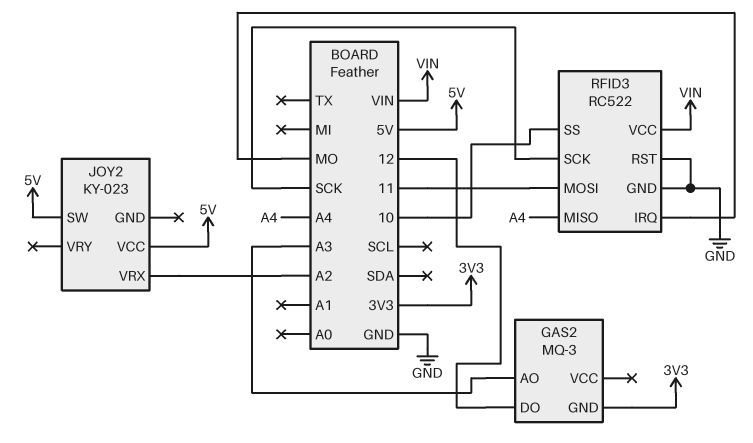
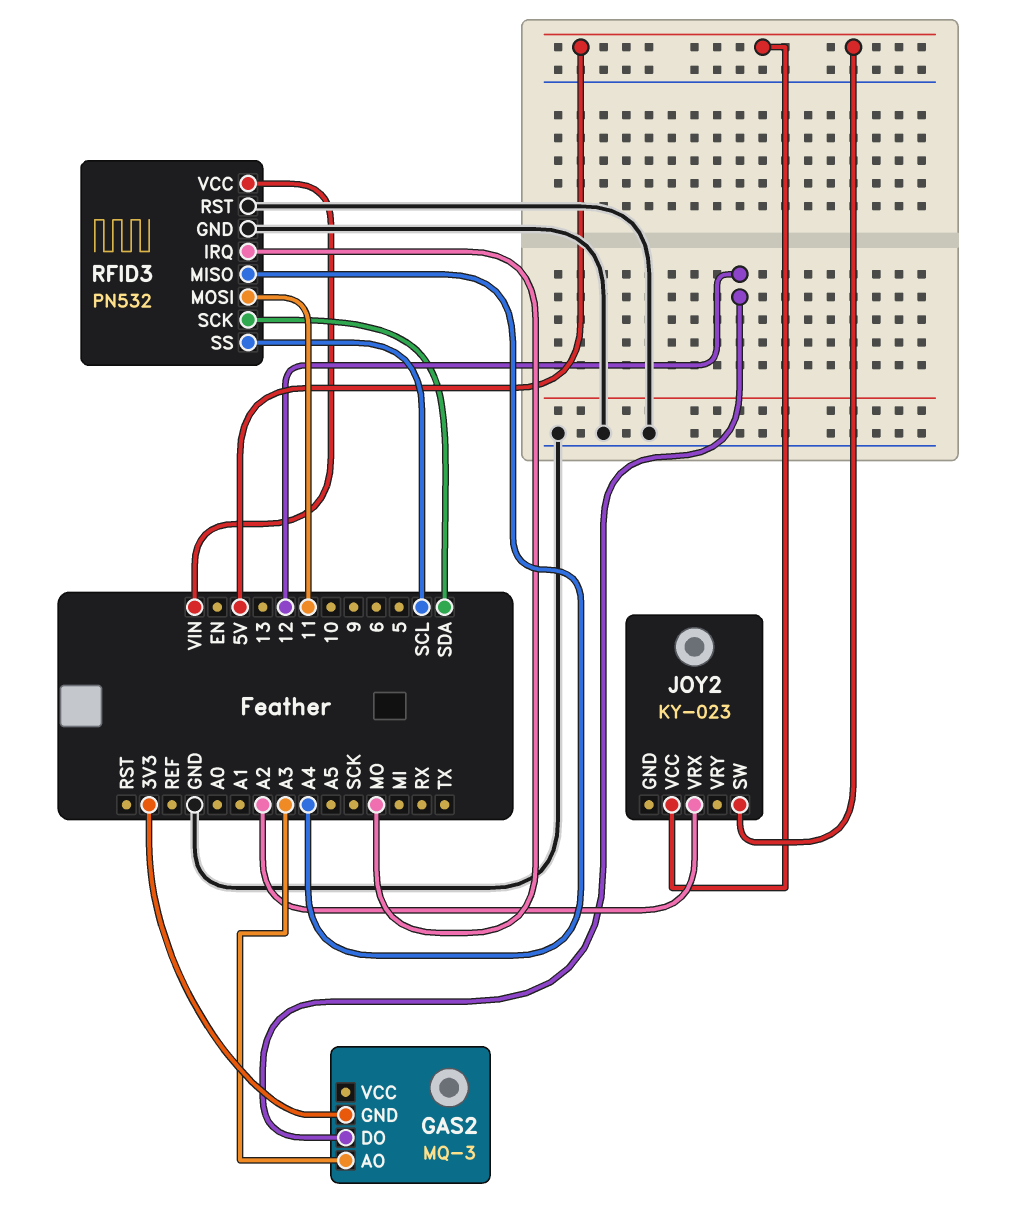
RFID3: RC522 -> PN532
RFID3 pin SCK: SCK -> SDA
RFID3 pin SS: 10 -> SCL

